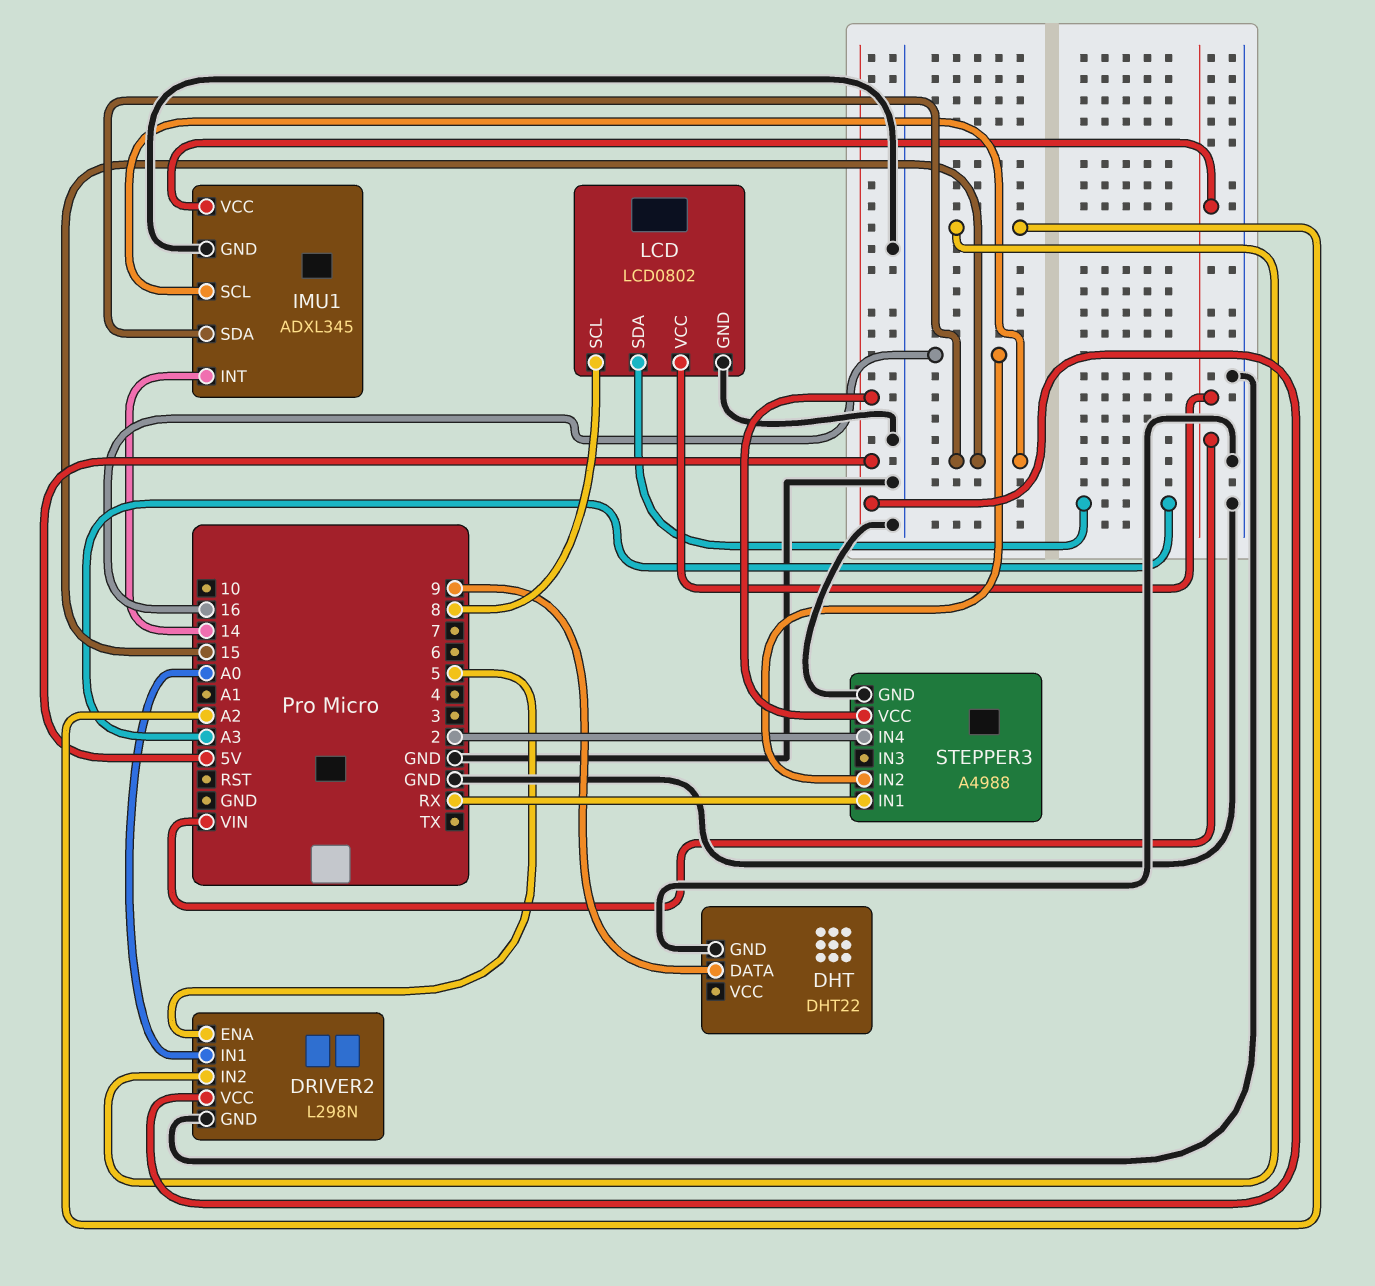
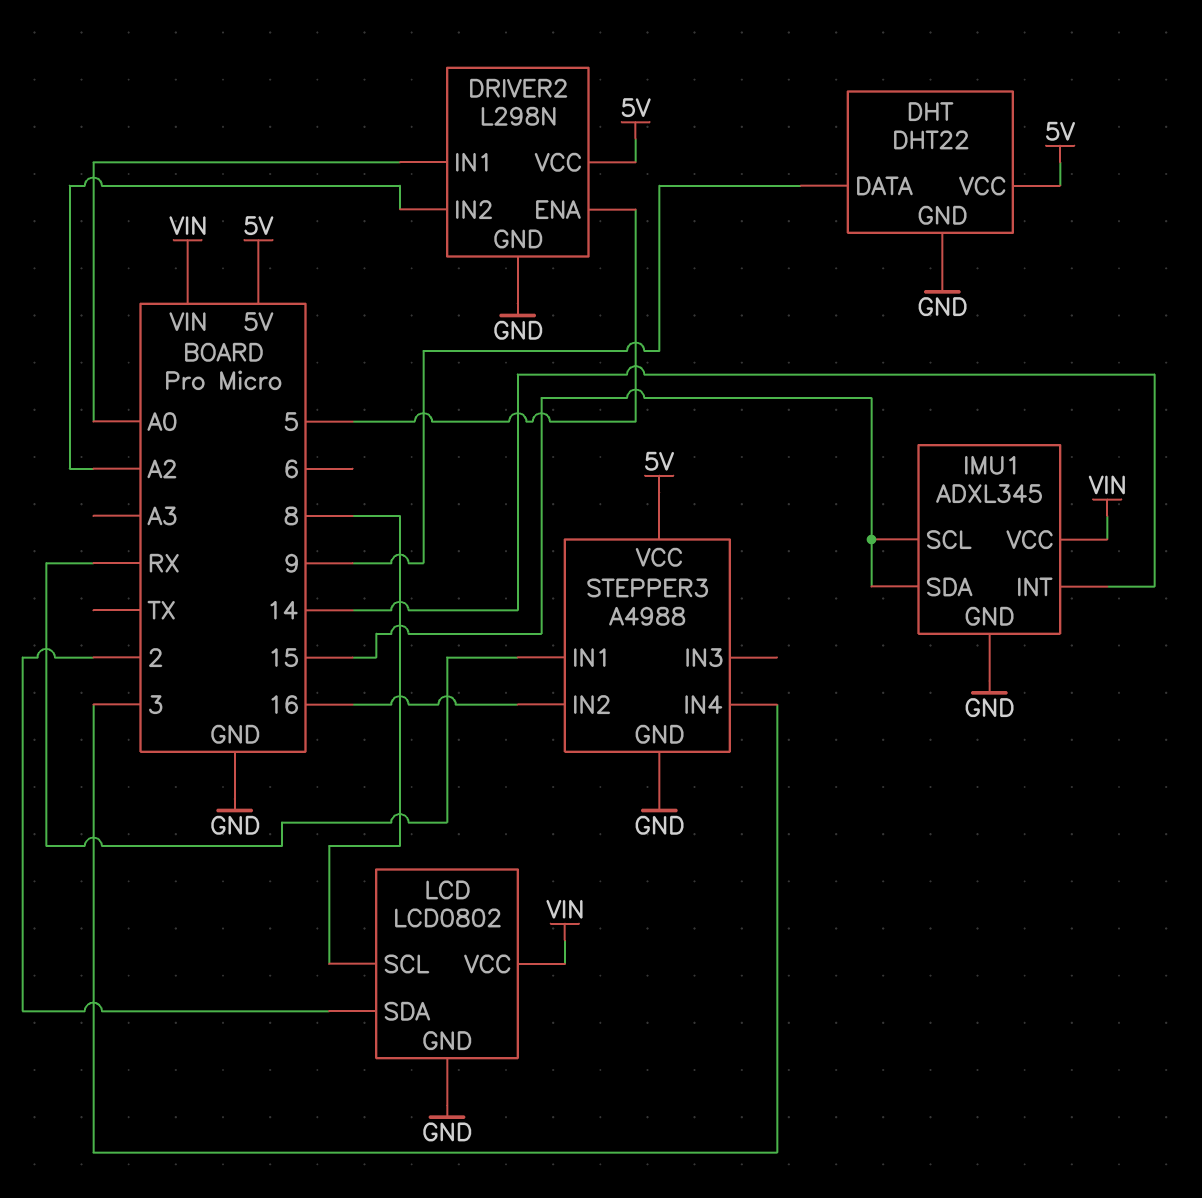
DHT pin VCC: none -> 5V
LCD pin SDA: A3 -> 2
STEPPER3 pin IN4: 2 -> 3

